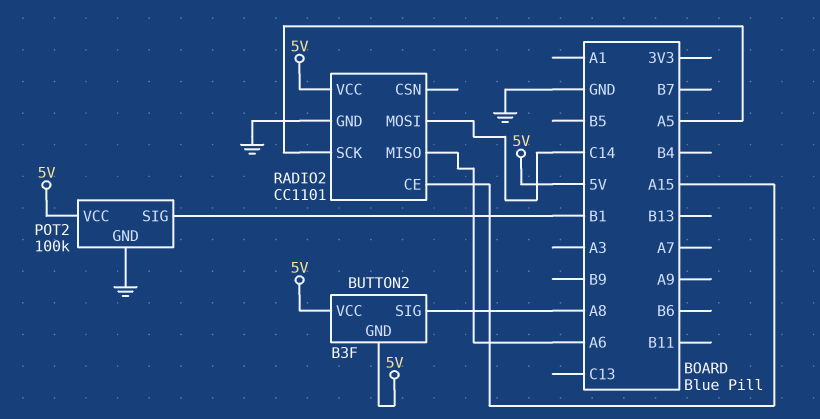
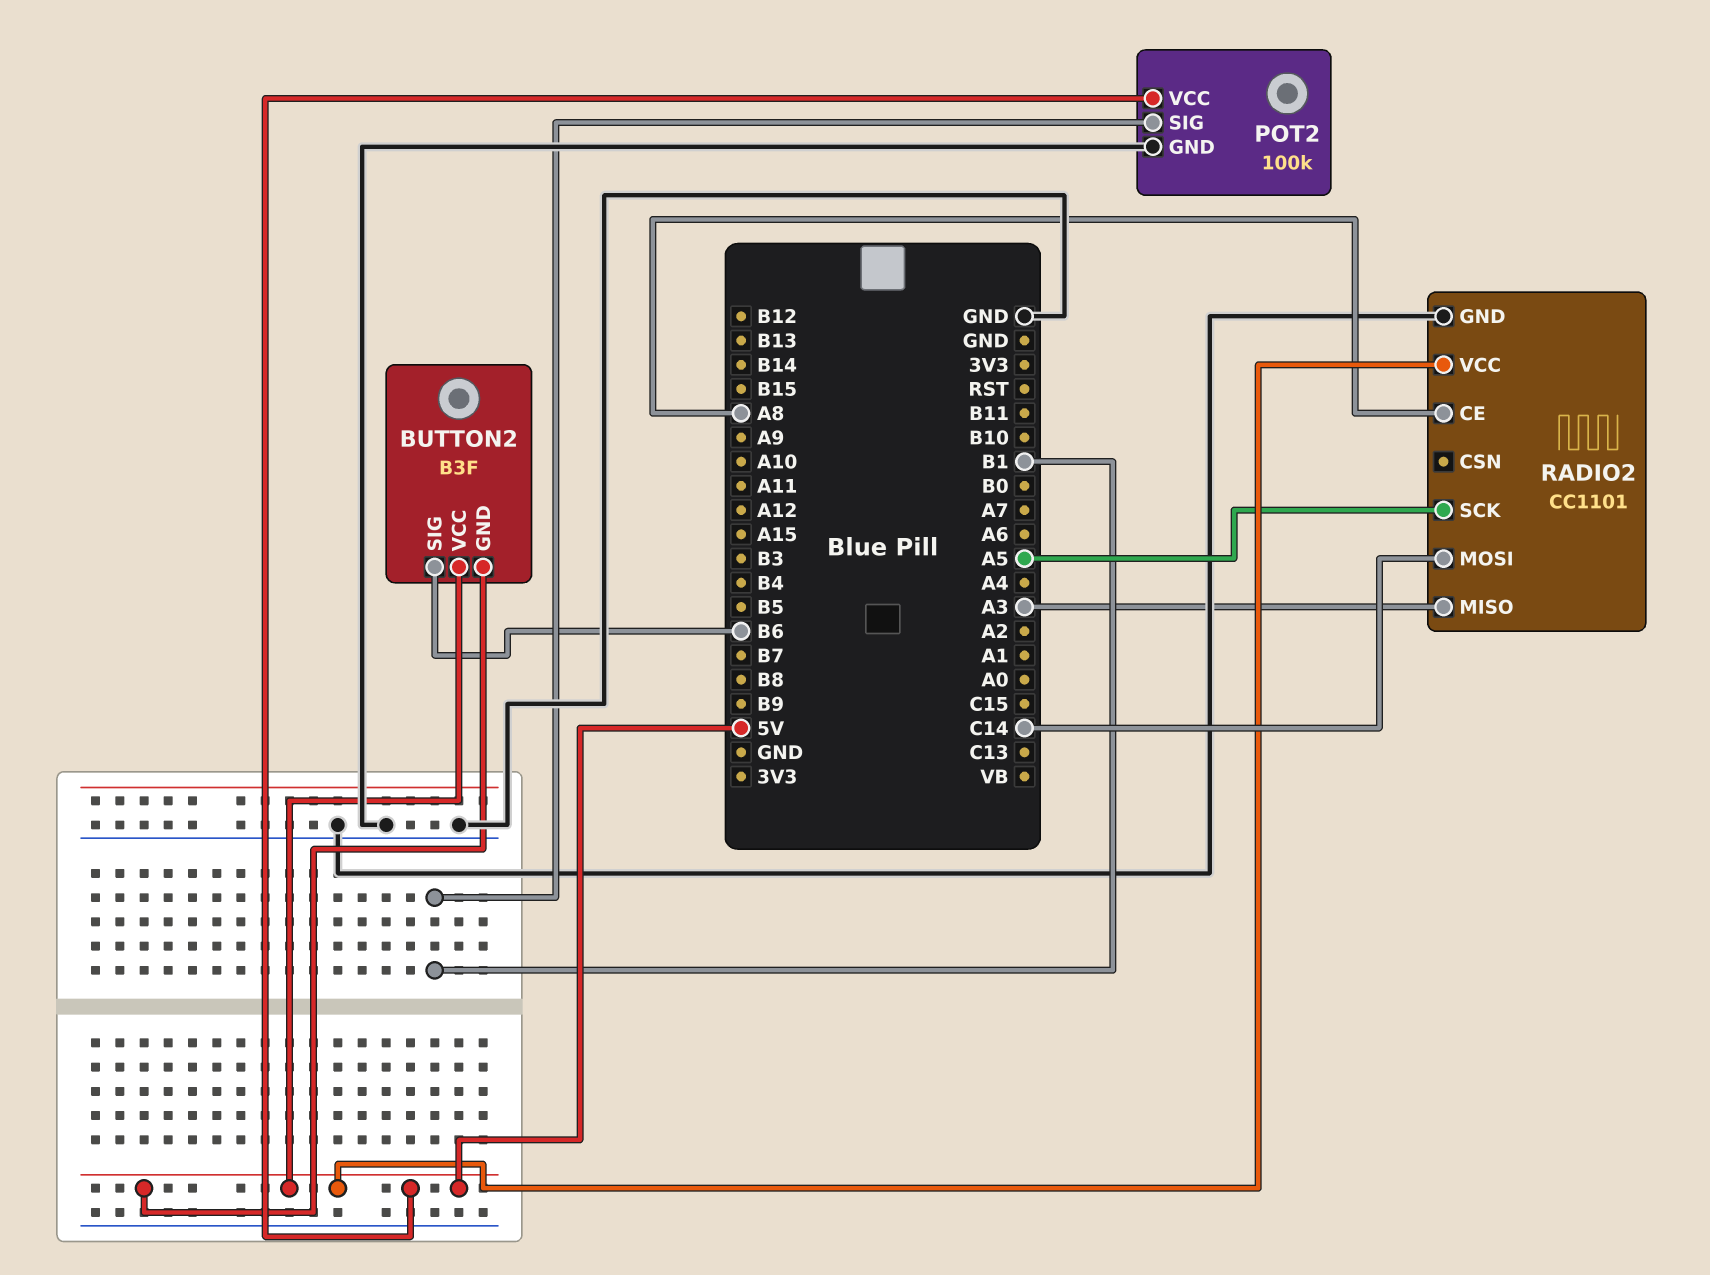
BUTTON2 pin SIG: A8 -> B6
RADIO2 pin CE: A15 -> A8
RADIO2 pin MISO: A6 -> A3

